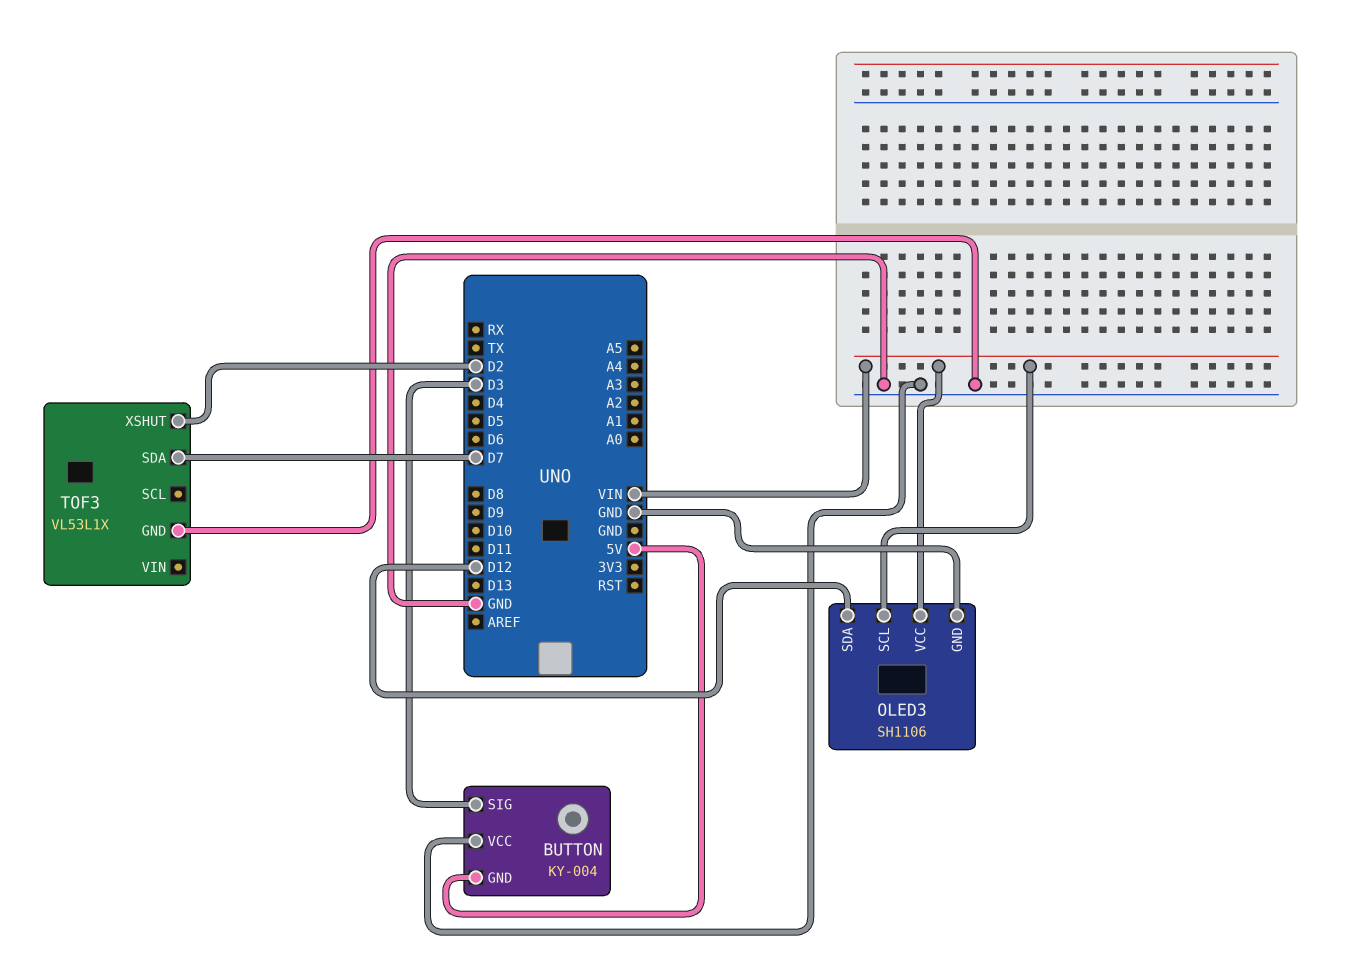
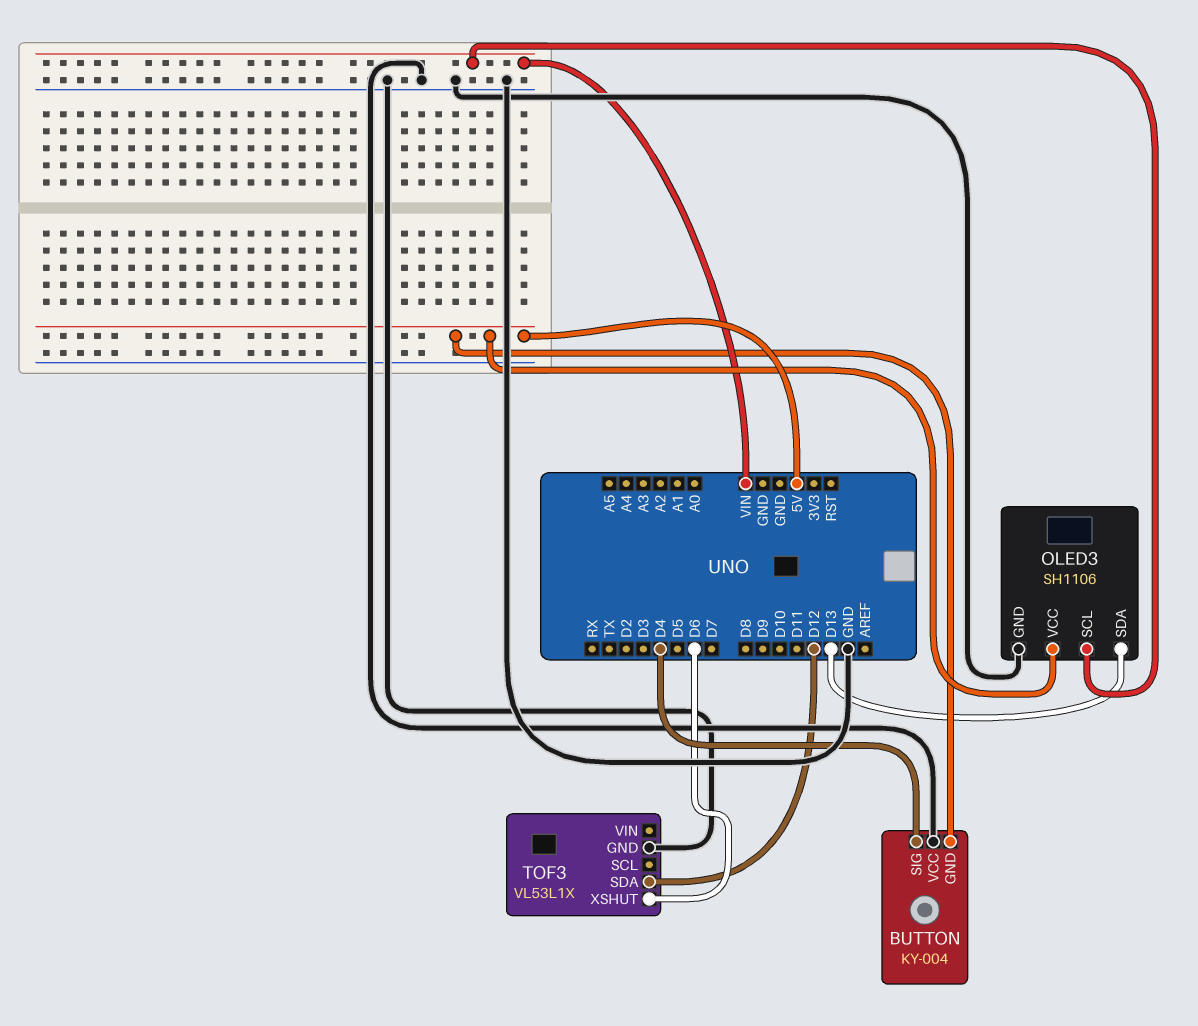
BUTTON pin SIG: D3 -> D4
OLED3 pin SDA: D12 -> D13
OLED3 pin VCC: VIN -> 5V
TOF3 pin SDA: D7 -> D12
TOF3 pin XSHUT: D2 -> D6

